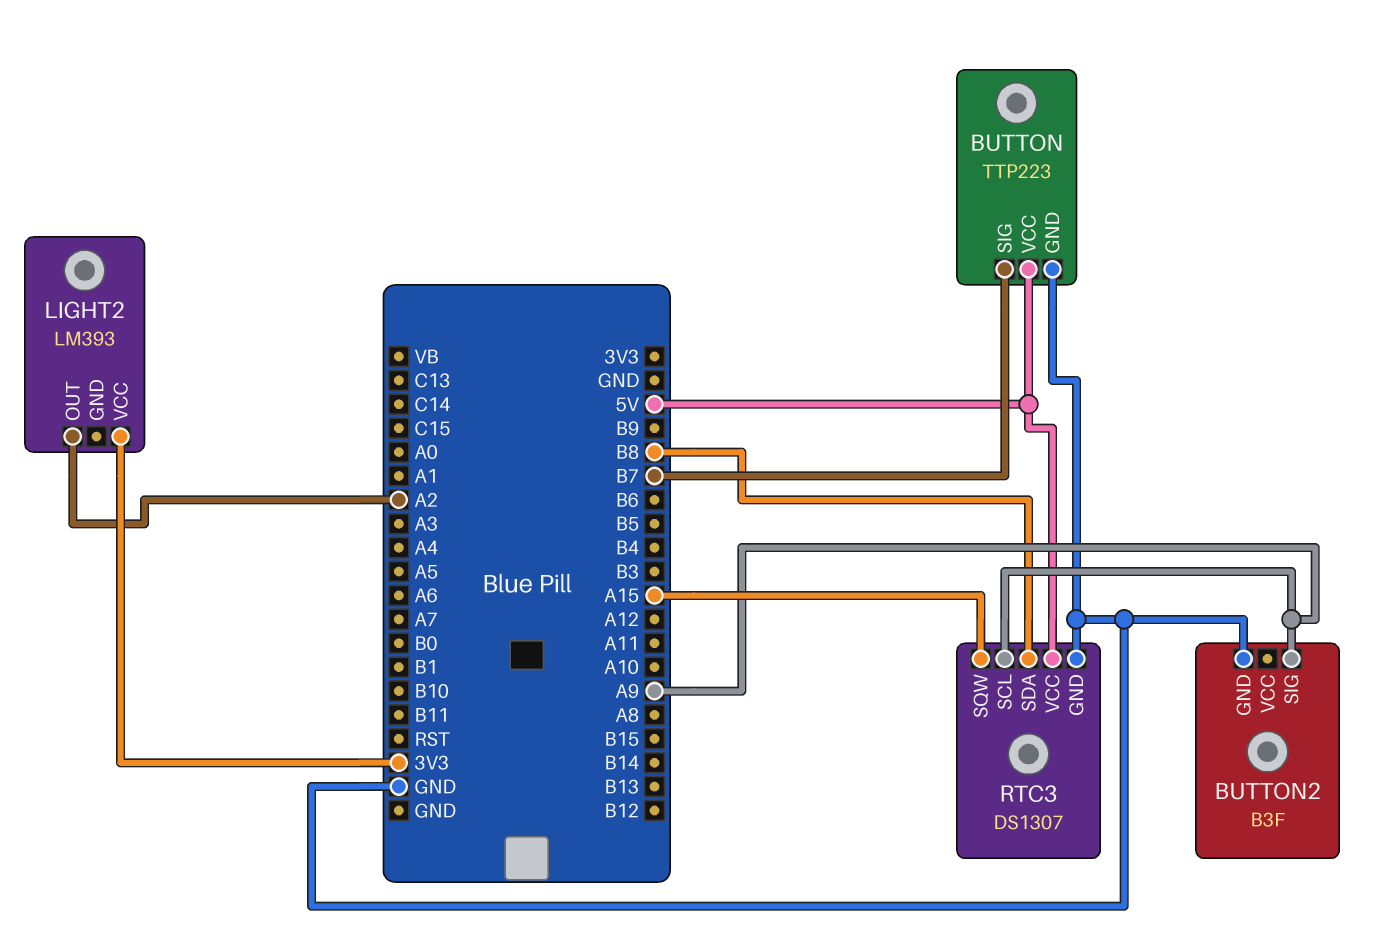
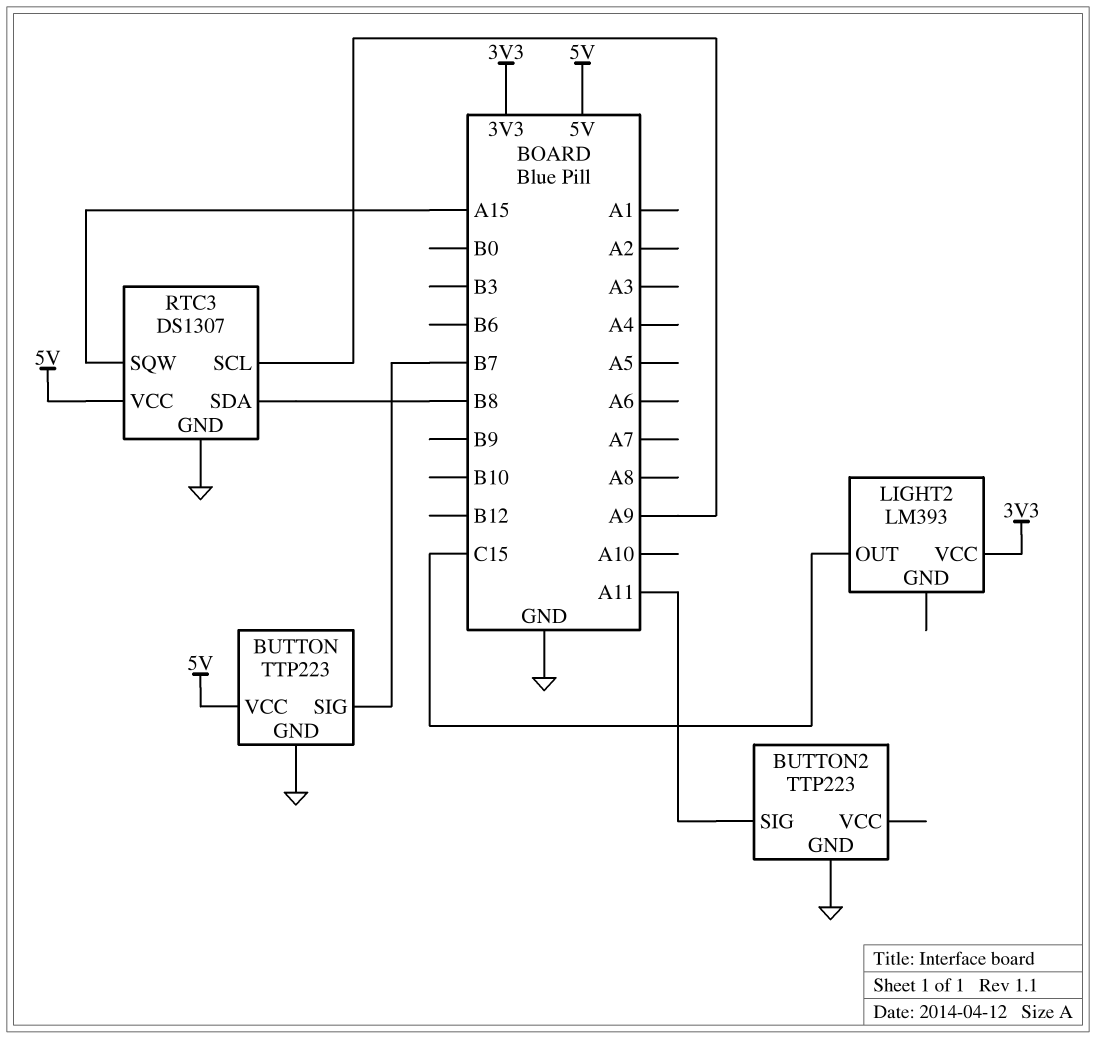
BUTTON2: B3F -> TTP223
BUTTON2 pin SIG: A9 -> A11
LIGHT2 pin OUT: A2 -> C15

